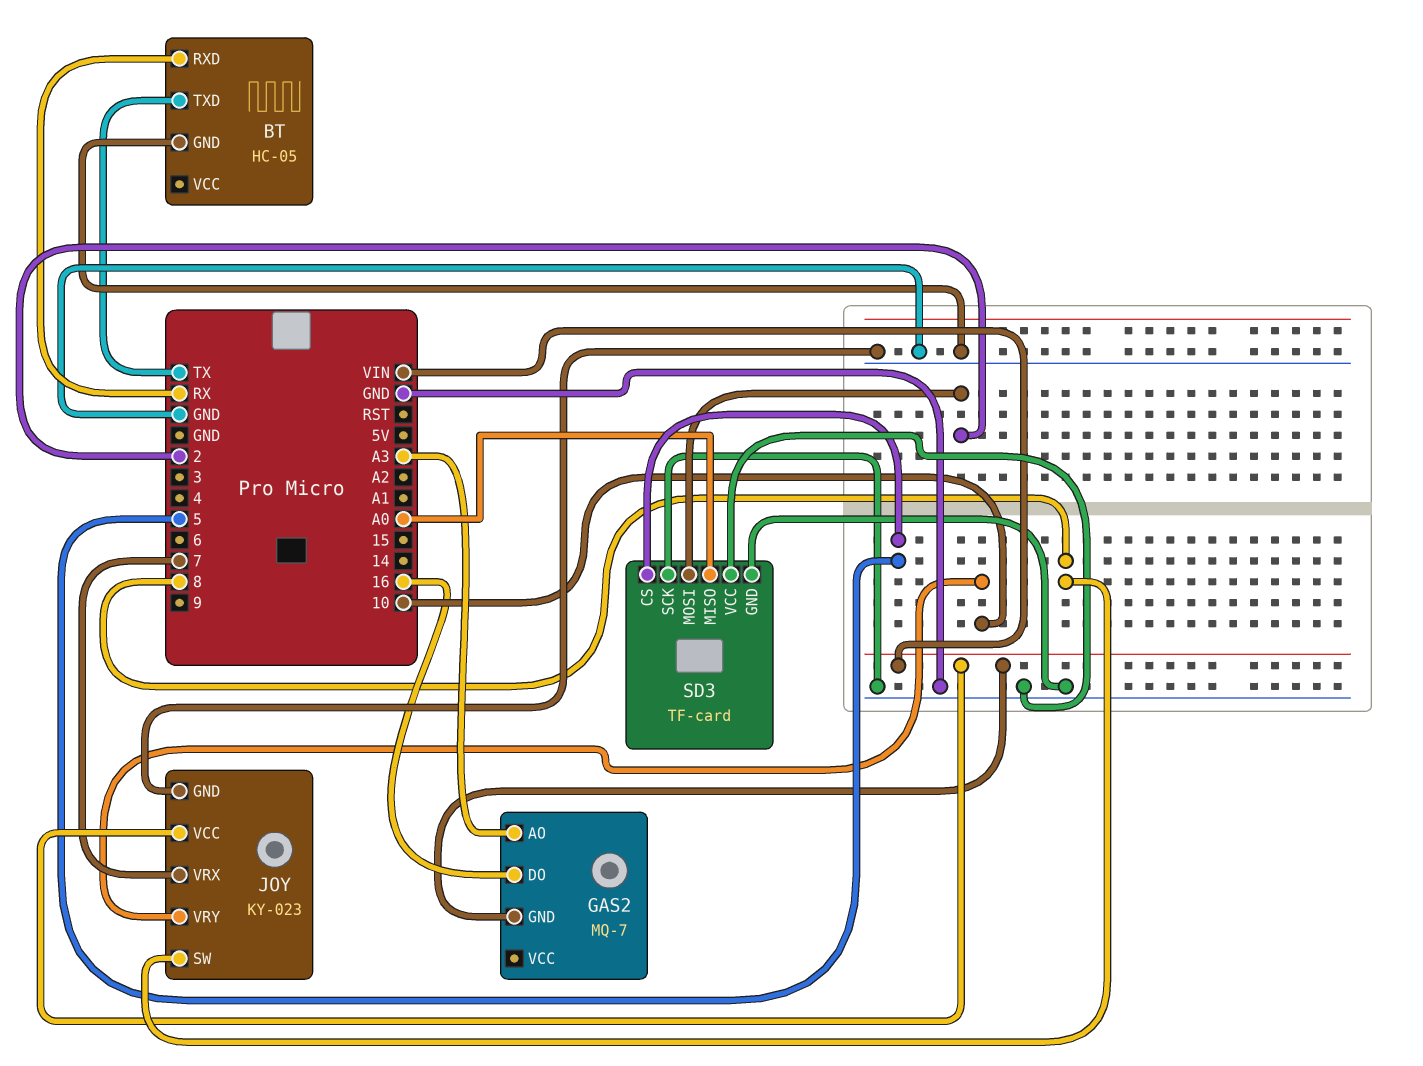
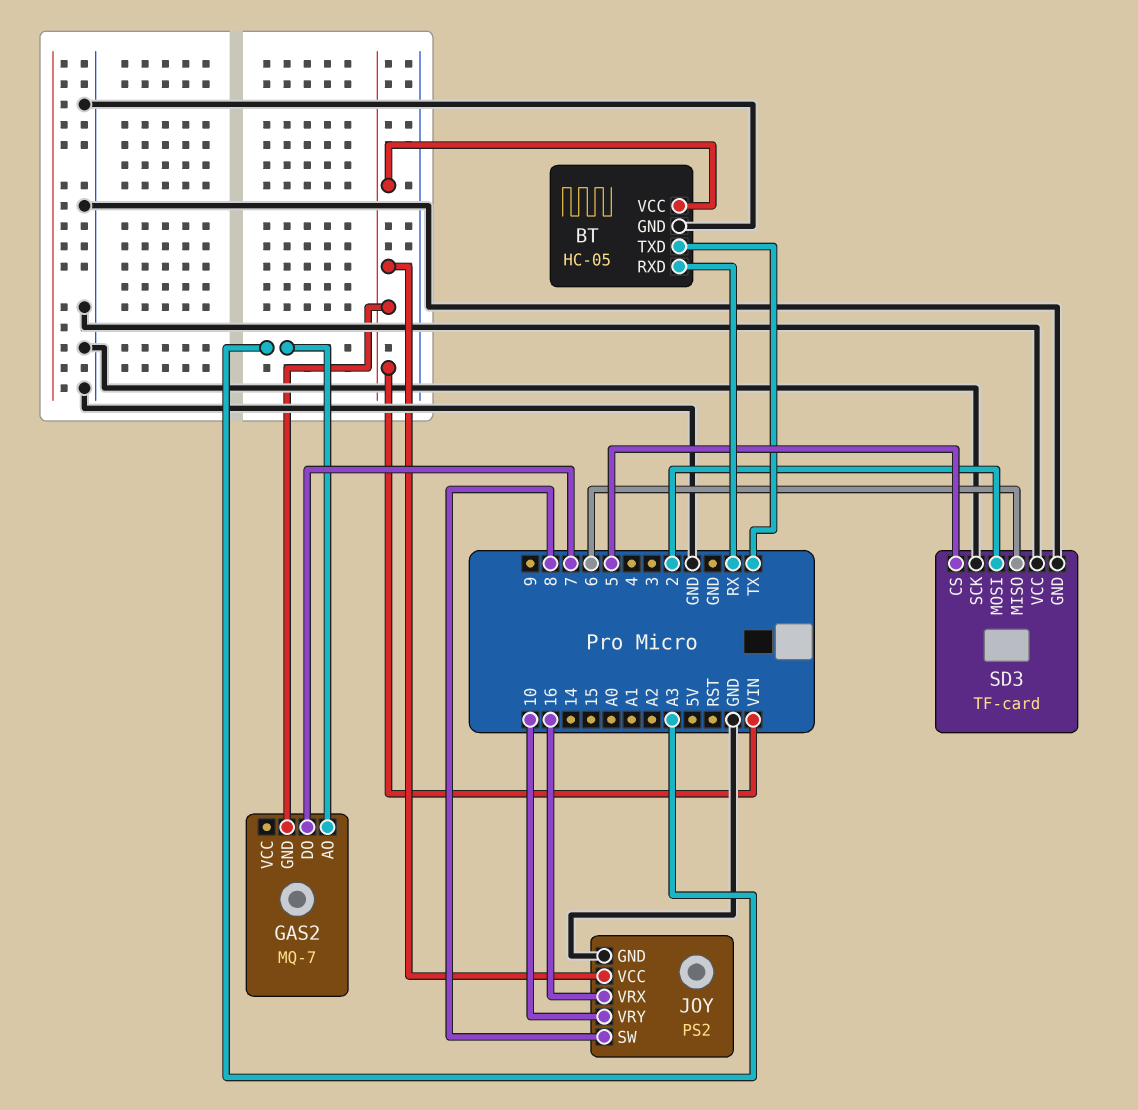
BT pin VCC: none -> VIN
GAS2 pin DO: 16 -> 7
JOY: KY-023 -> PS2
JOY pin VRX: 7 -> 16
SD3 pin MISO: A0 -> 6

